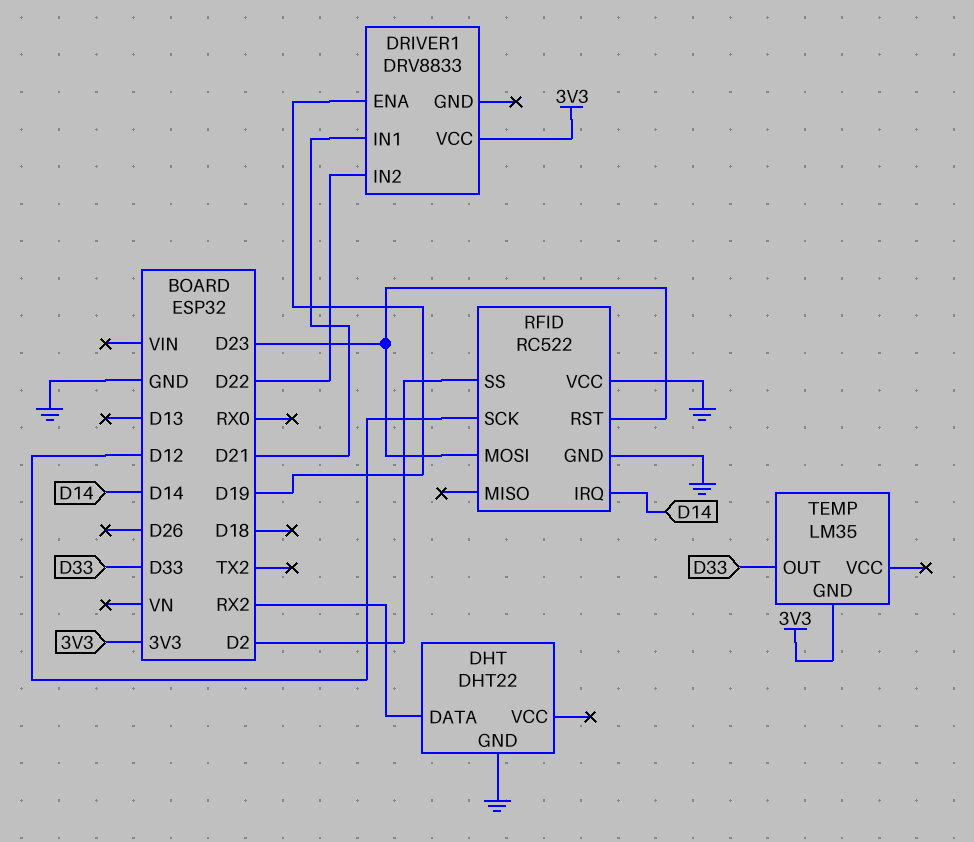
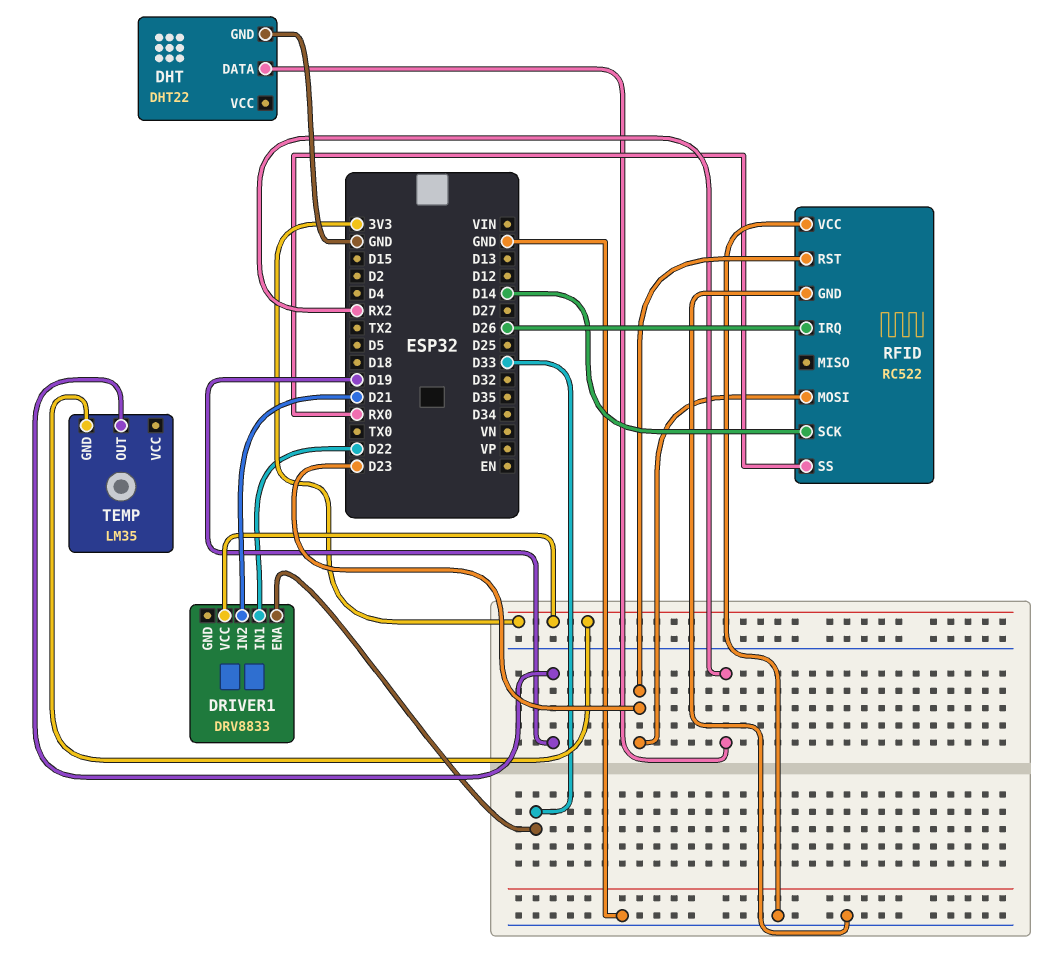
DRIVER1 pin ENA: D19 -> D33
DRIVER1 pin IN1: D21 -> D22
DRIVER1 pin IN2: D22 -> D21
RFID pin IRQ: D14 -> D26
RFID pin SCK: D12 -> D14
RFID pin SS: D2 -> RX0
TEMP pin OUT: D33 -> D19

